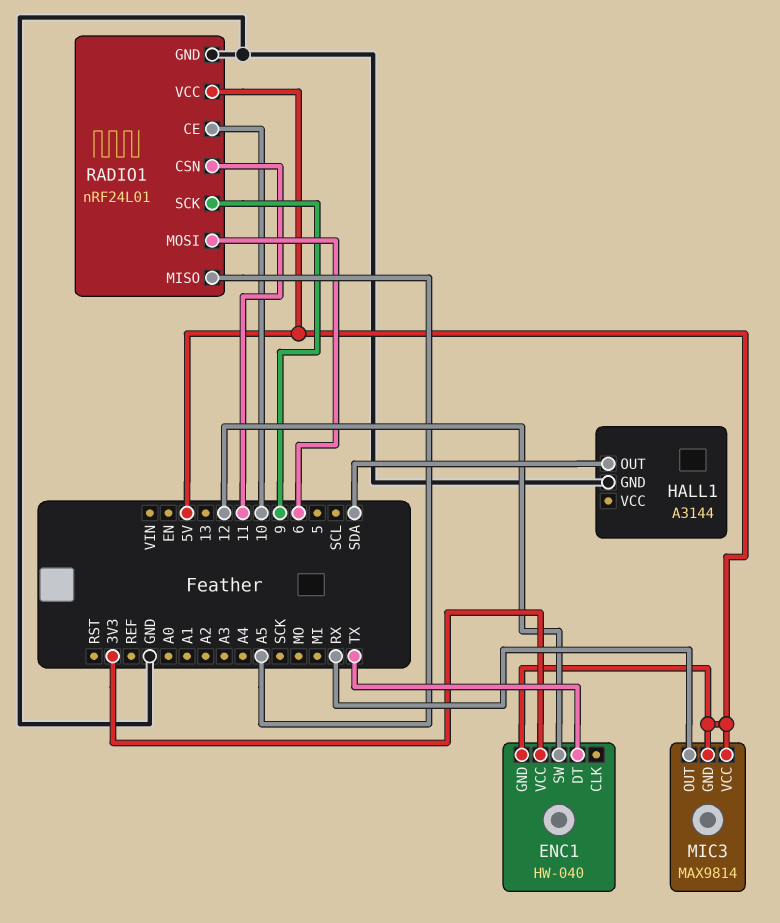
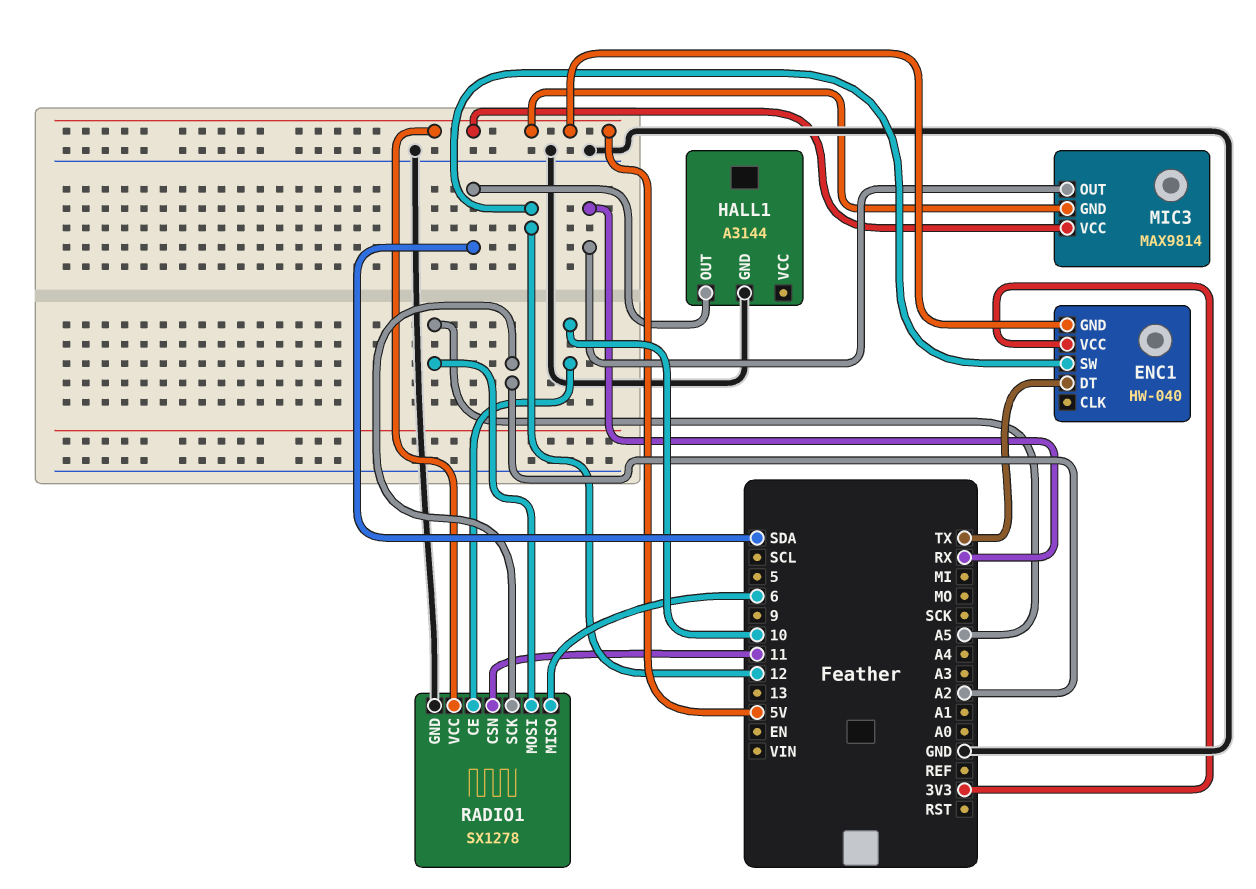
RADIO1: nRF24L01 -> SX1278
RADIO1 pin MISO: A5 -> 6
RADIO1 pin MOSI: 6 -> A5
RADIO1 pin SCK: 9 -> A2

